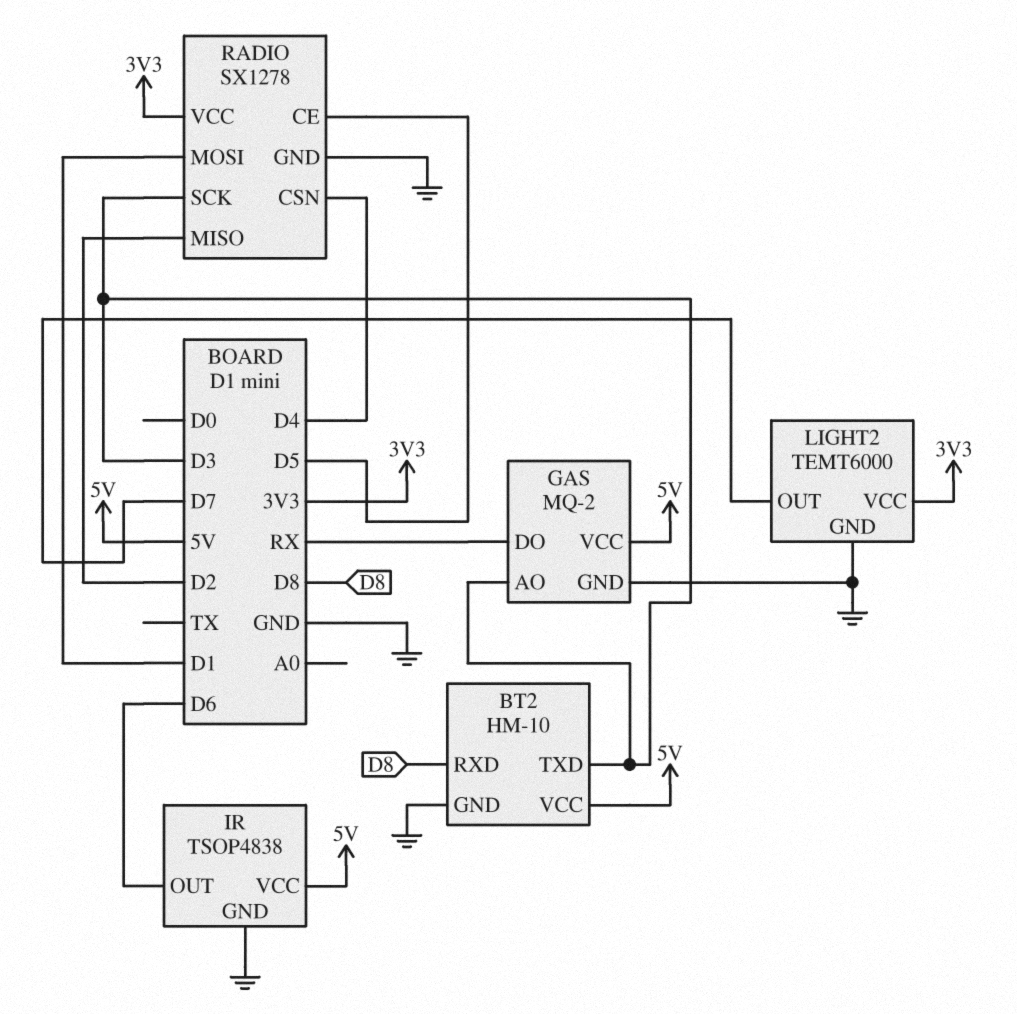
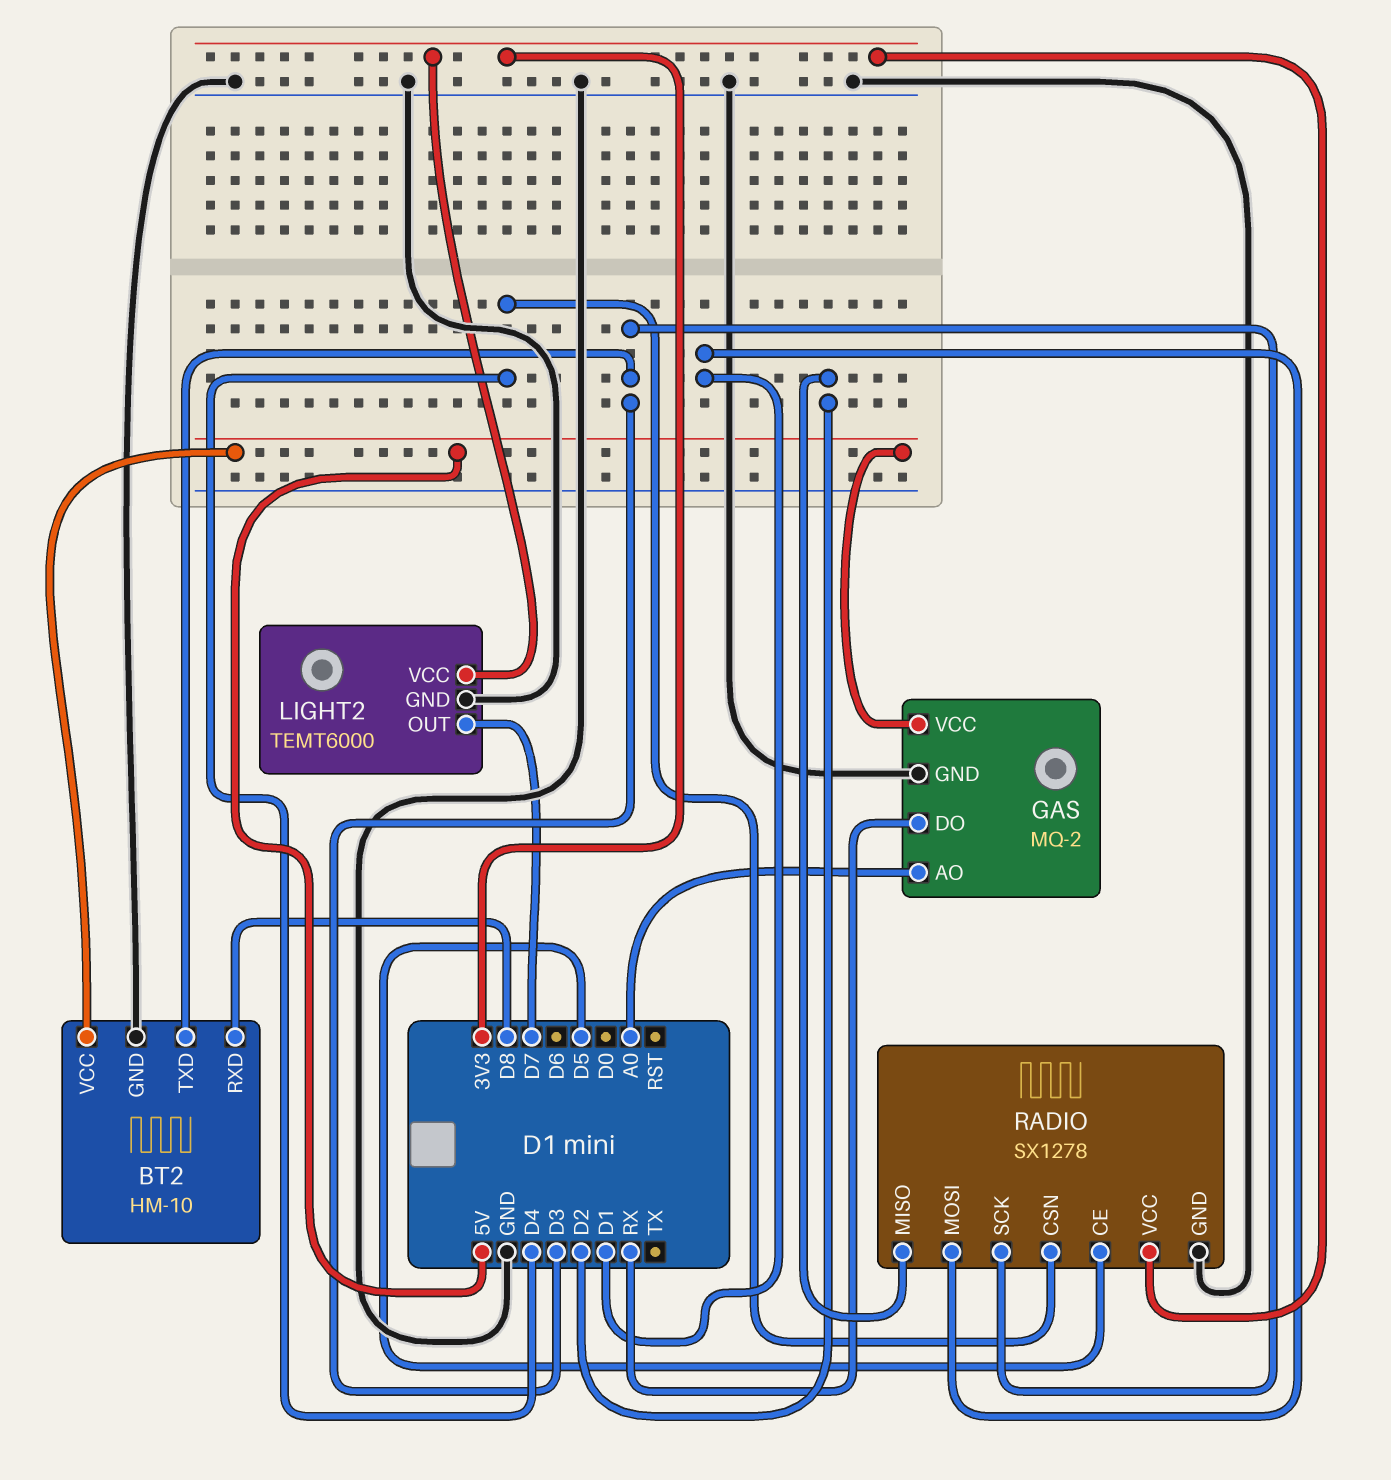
GAS pin AO: D3 -> A0
IR: TSOP4838 -> none
IR pin GND: GND -> none
IR pin OUT: D6 -> none
IR pin VCC: 5V -> none

